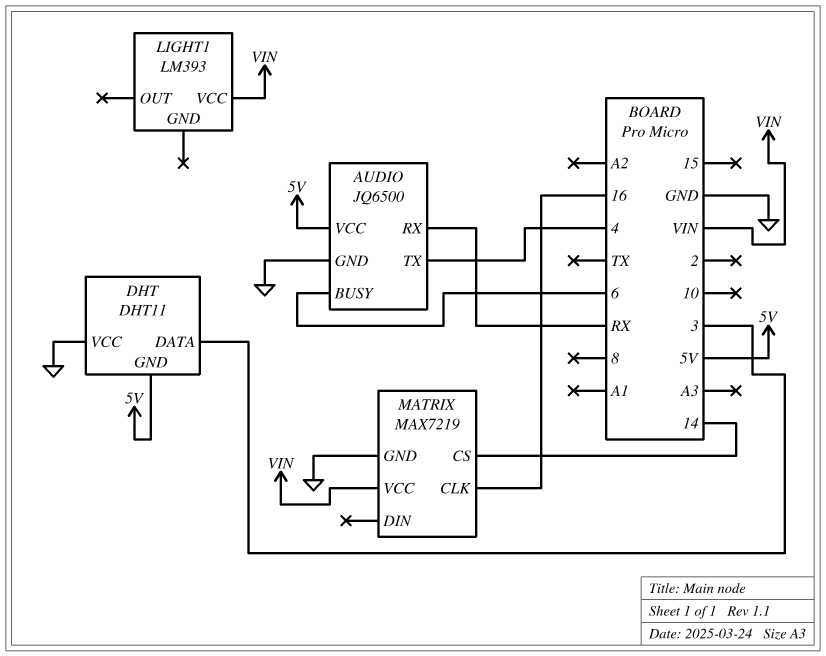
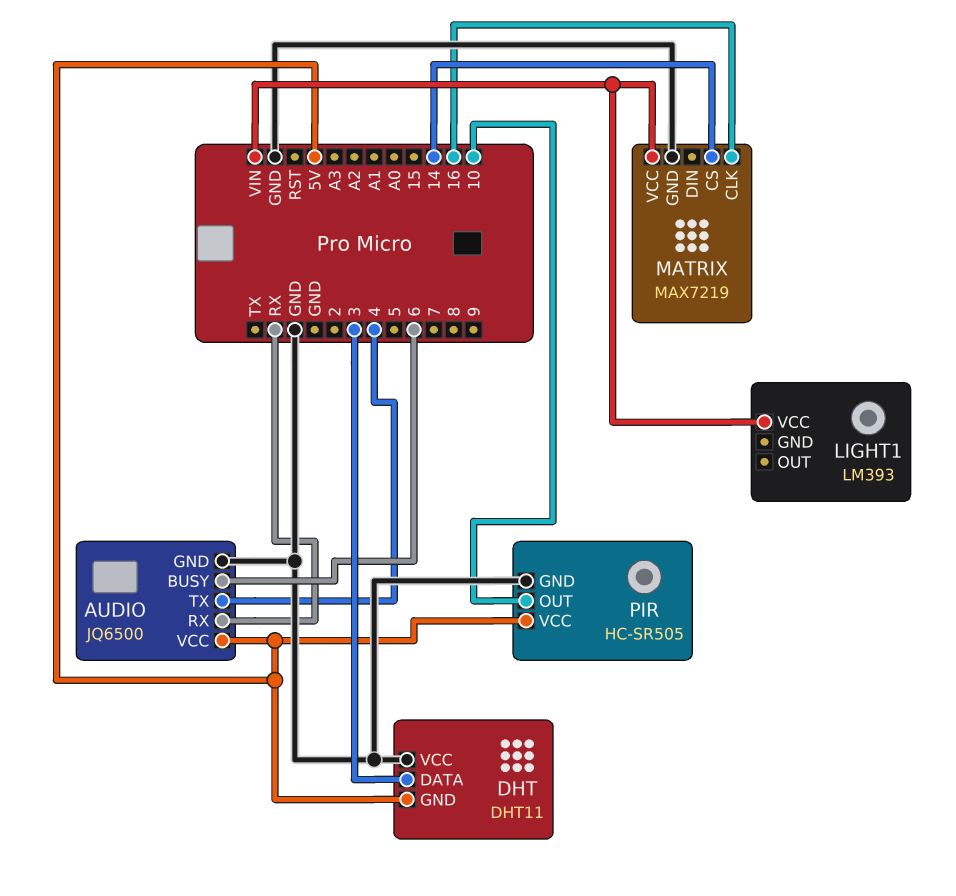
PIR: none -> HC-SR505
PIR pin GND: none -> GND
PIR pin OUT: none -> 10
PIR pin VCC: none -> 5V

